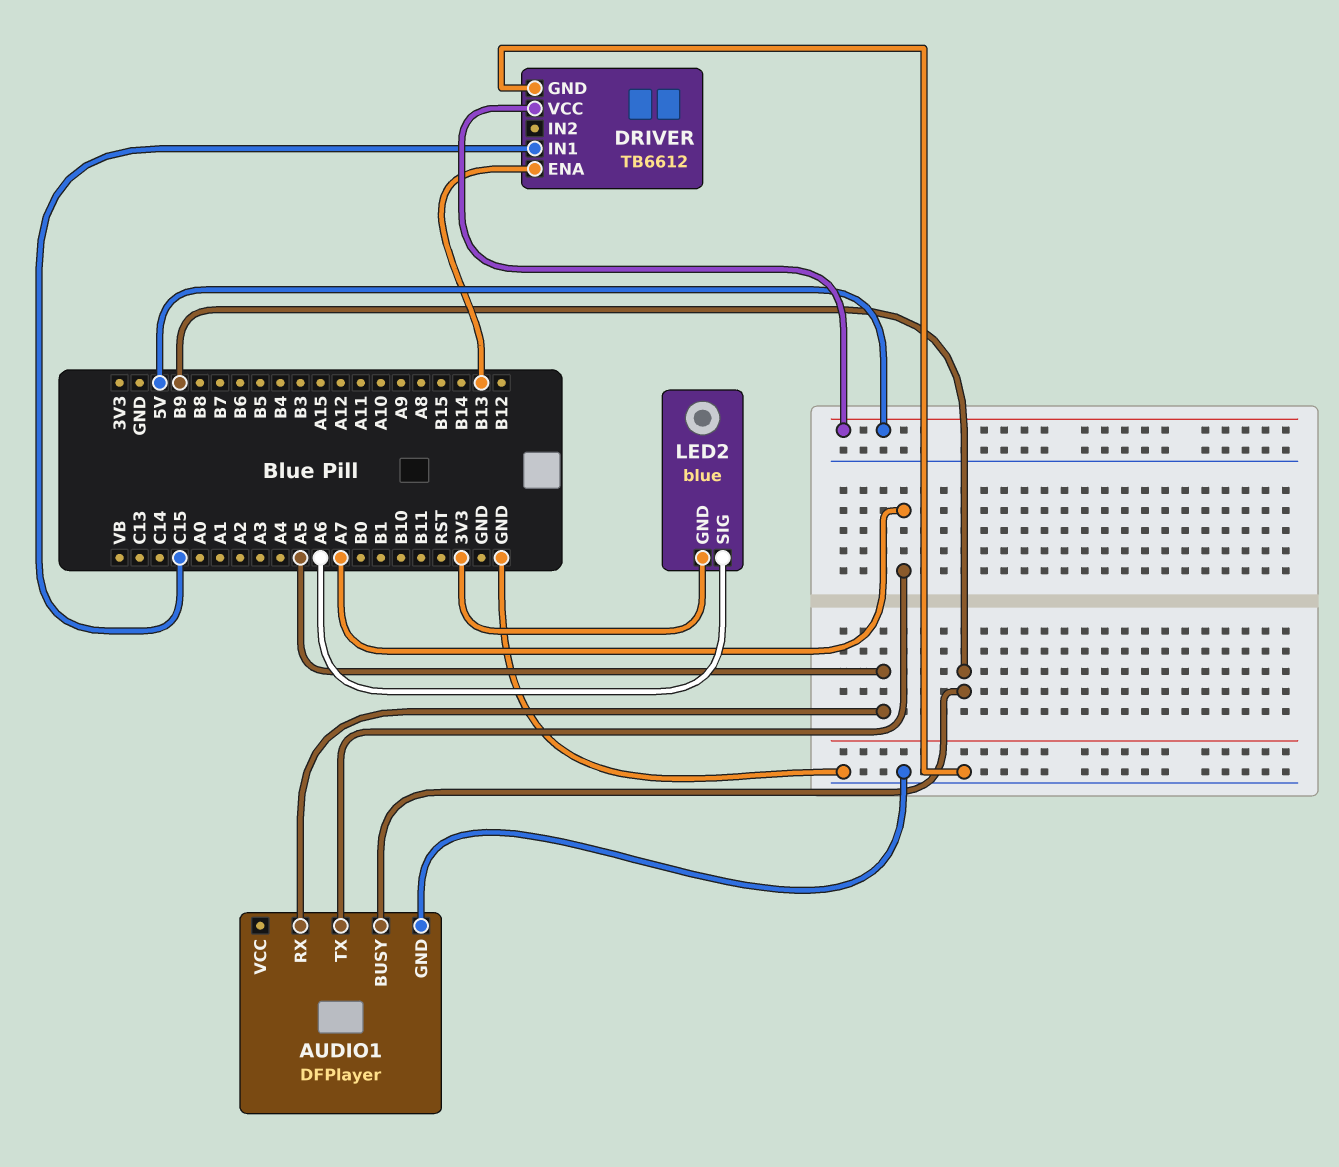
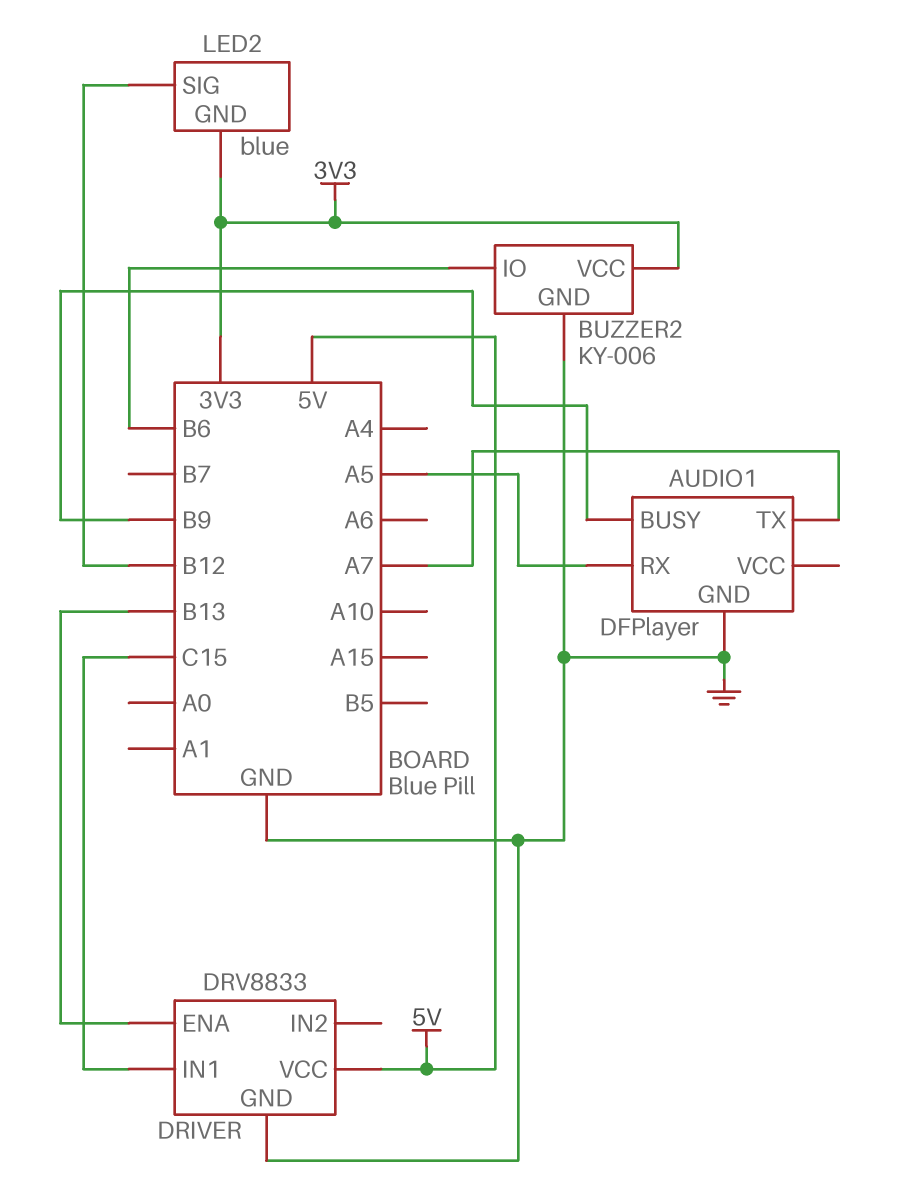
BUZZER2: none -> KY-006
BUZZER2 pin GND: none -> GND
BUZZER2 pin IO: none -> B6
BUZZER2 pin VCC: none -> 3V3
DRIVER: TB6612 -> DRV8833
LED2 pin SIG: A6 -> B12

